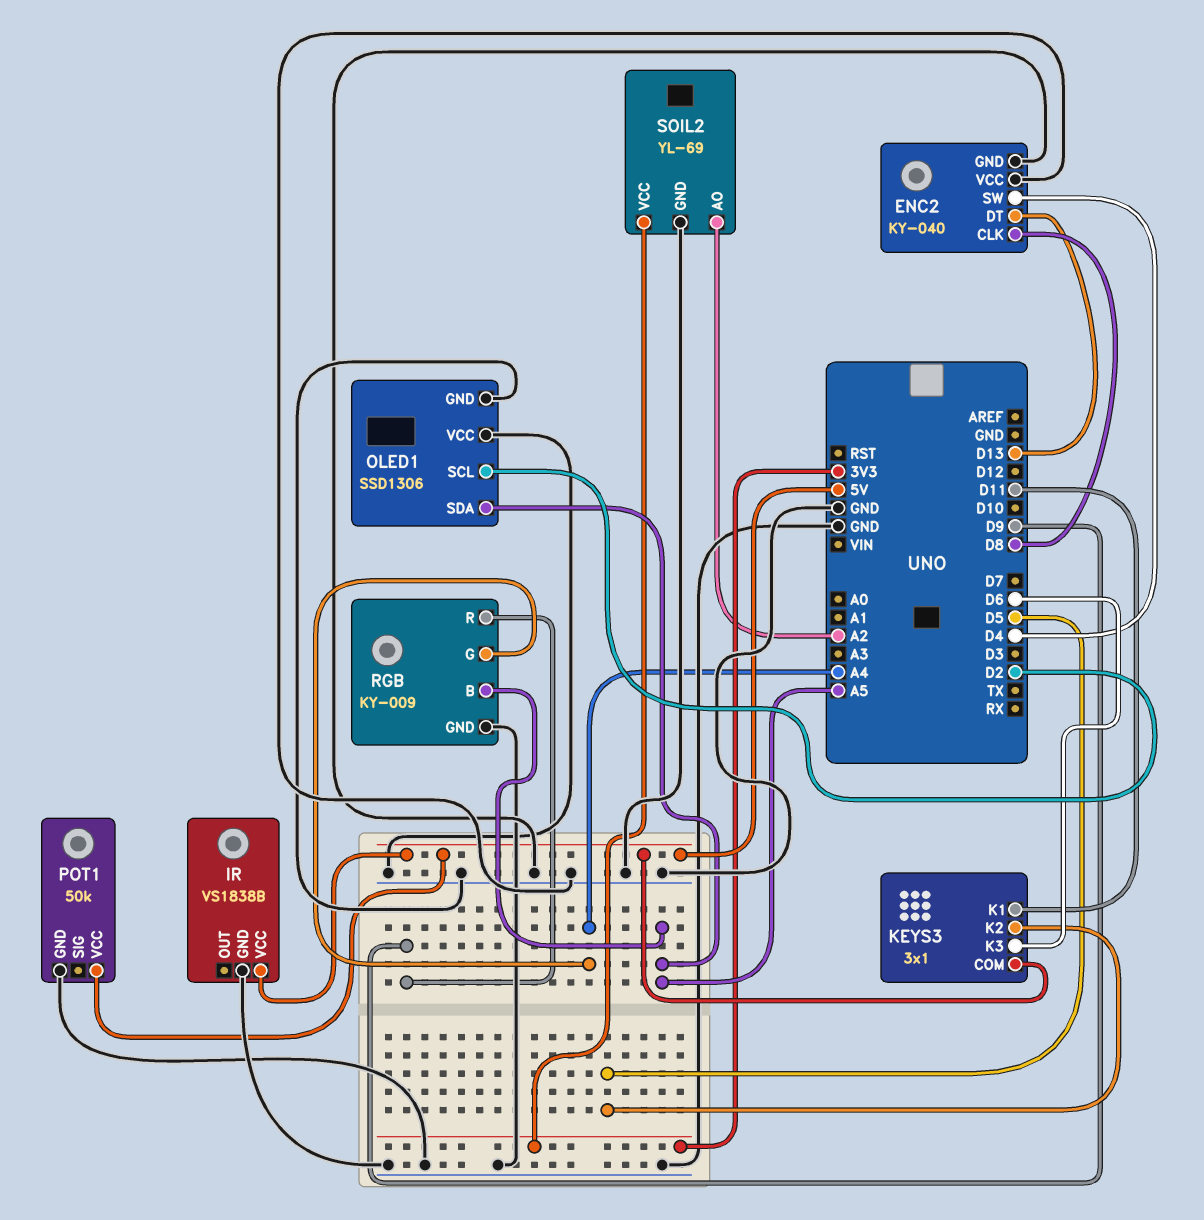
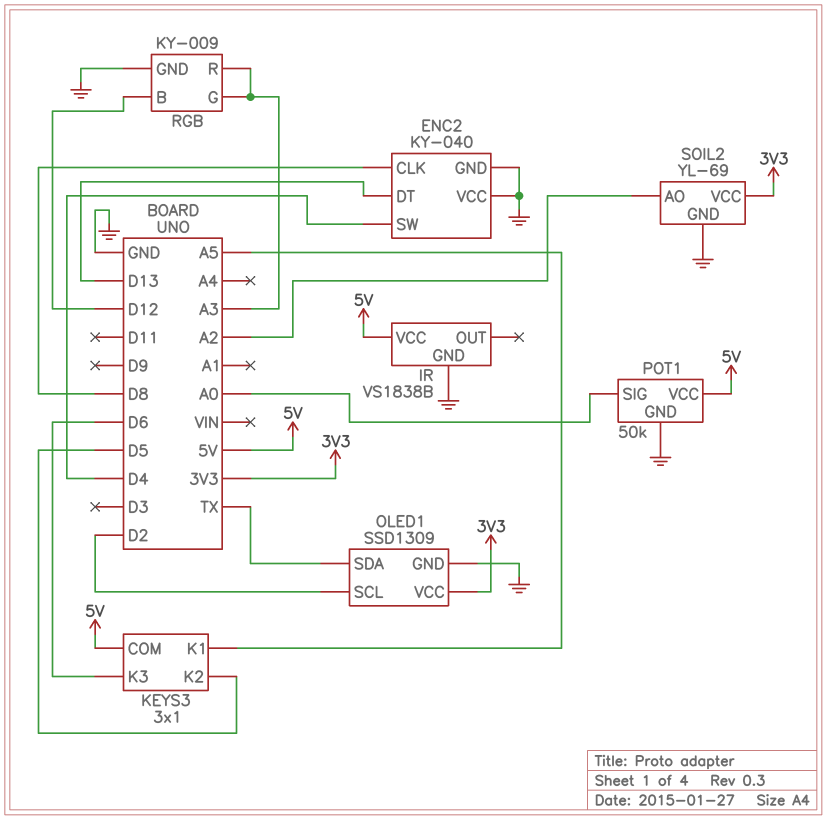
KEYS3 pin K1: D11 -> A5
OLED1: SSD1306 -> SSD1309
OLED1 pin SDA: A5 -> TX
OLED1 pin VCC: GND -> 3V3
POT1 pin SIG: none -> A0
RGB pin B: A5 -> D12
RGB pin G: A4 -> A3
RGB pin R: D9 -> A3

